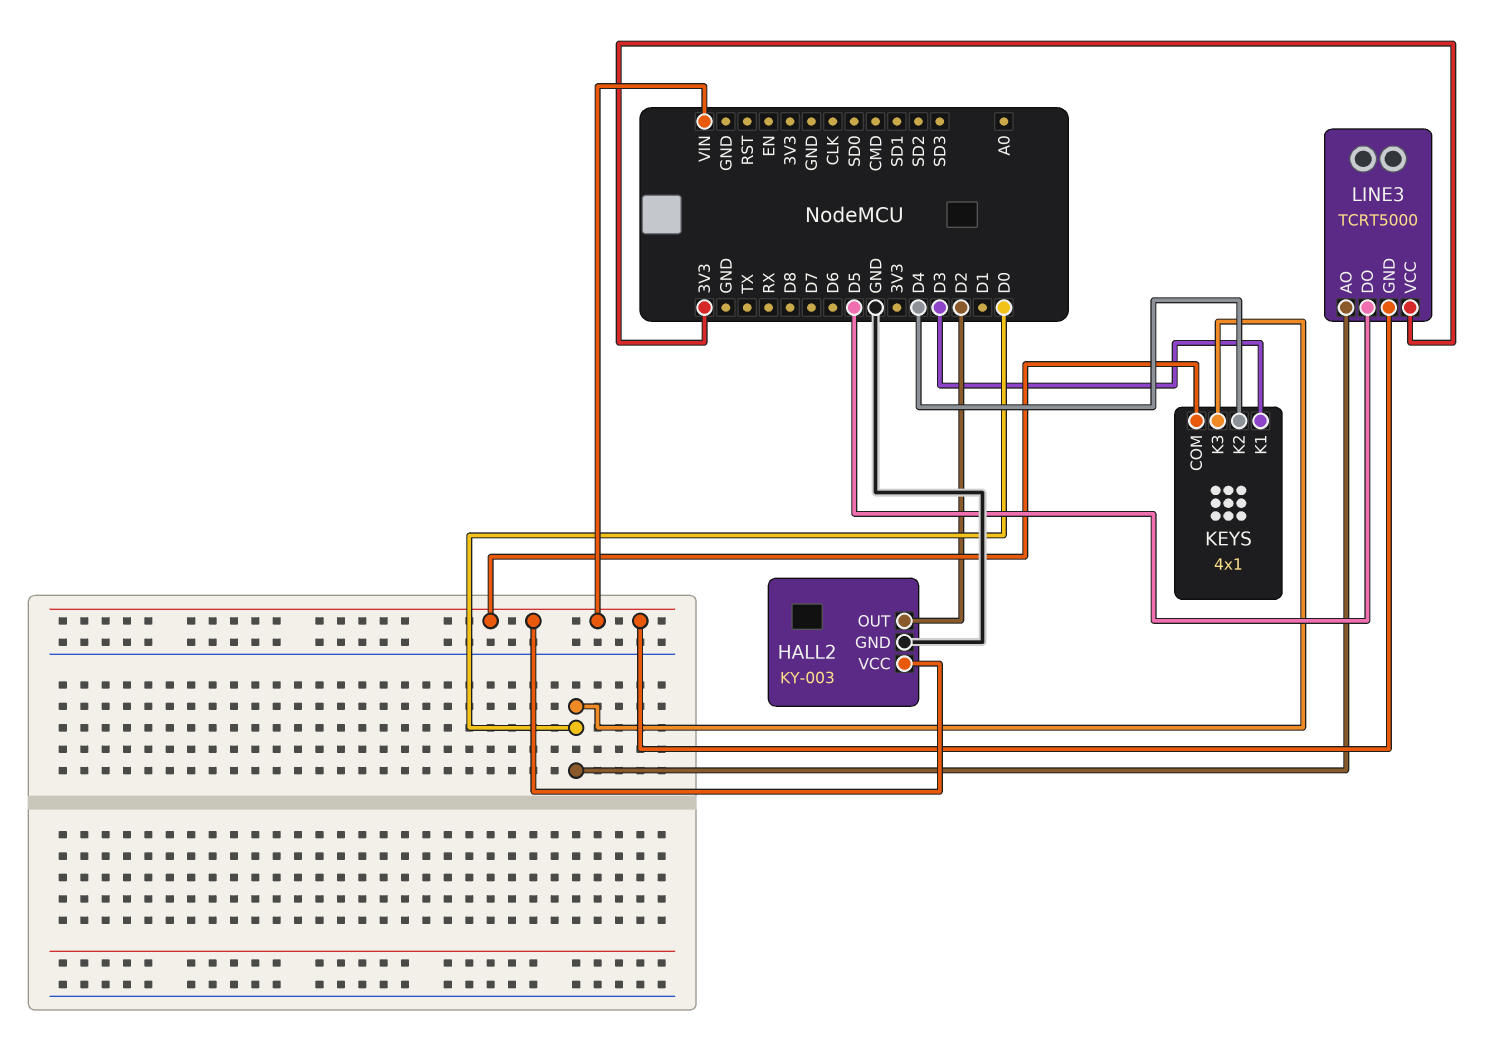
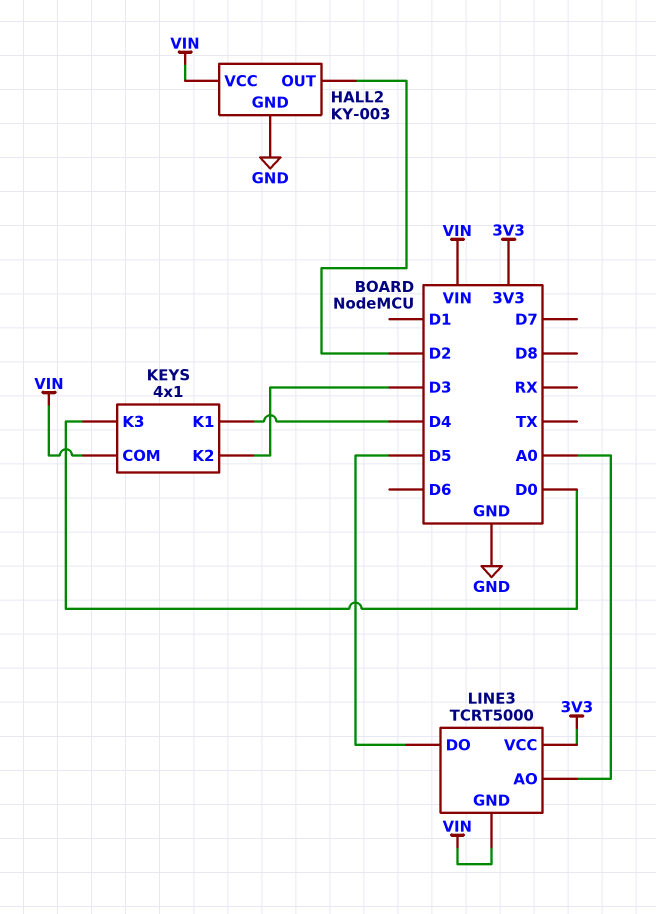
KEYS pin K1: D3 -> D4
KEYS pin K2: D4 -> D3
LINE3 pin AO: D0 -> A0

